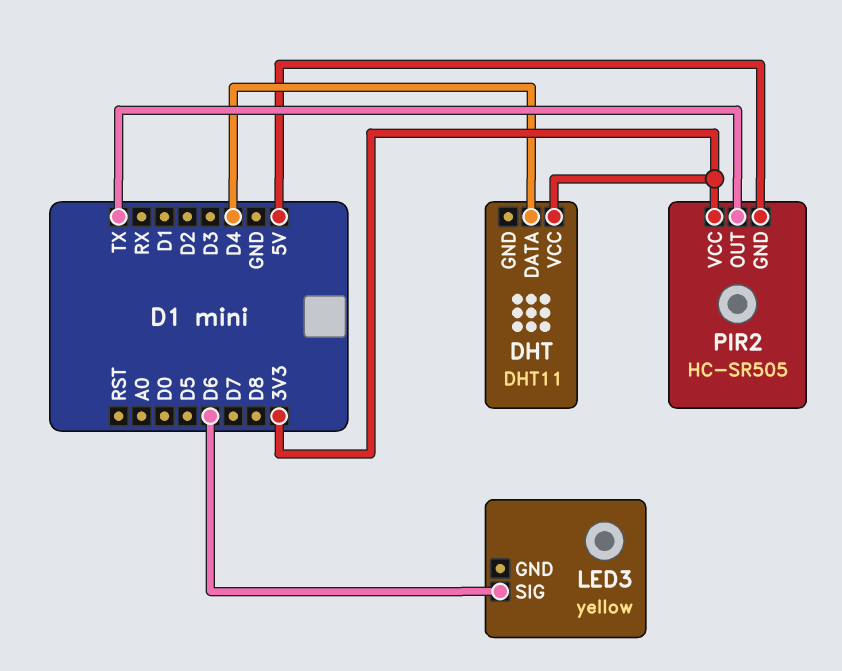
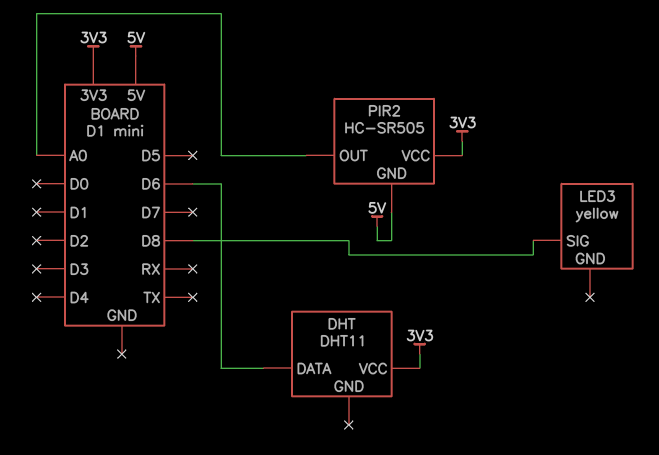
DHT pin DATA: D4 -> D6
LED3 pin SIG: D6 -> D8
PIR2 pin OUT: TX -> A0

